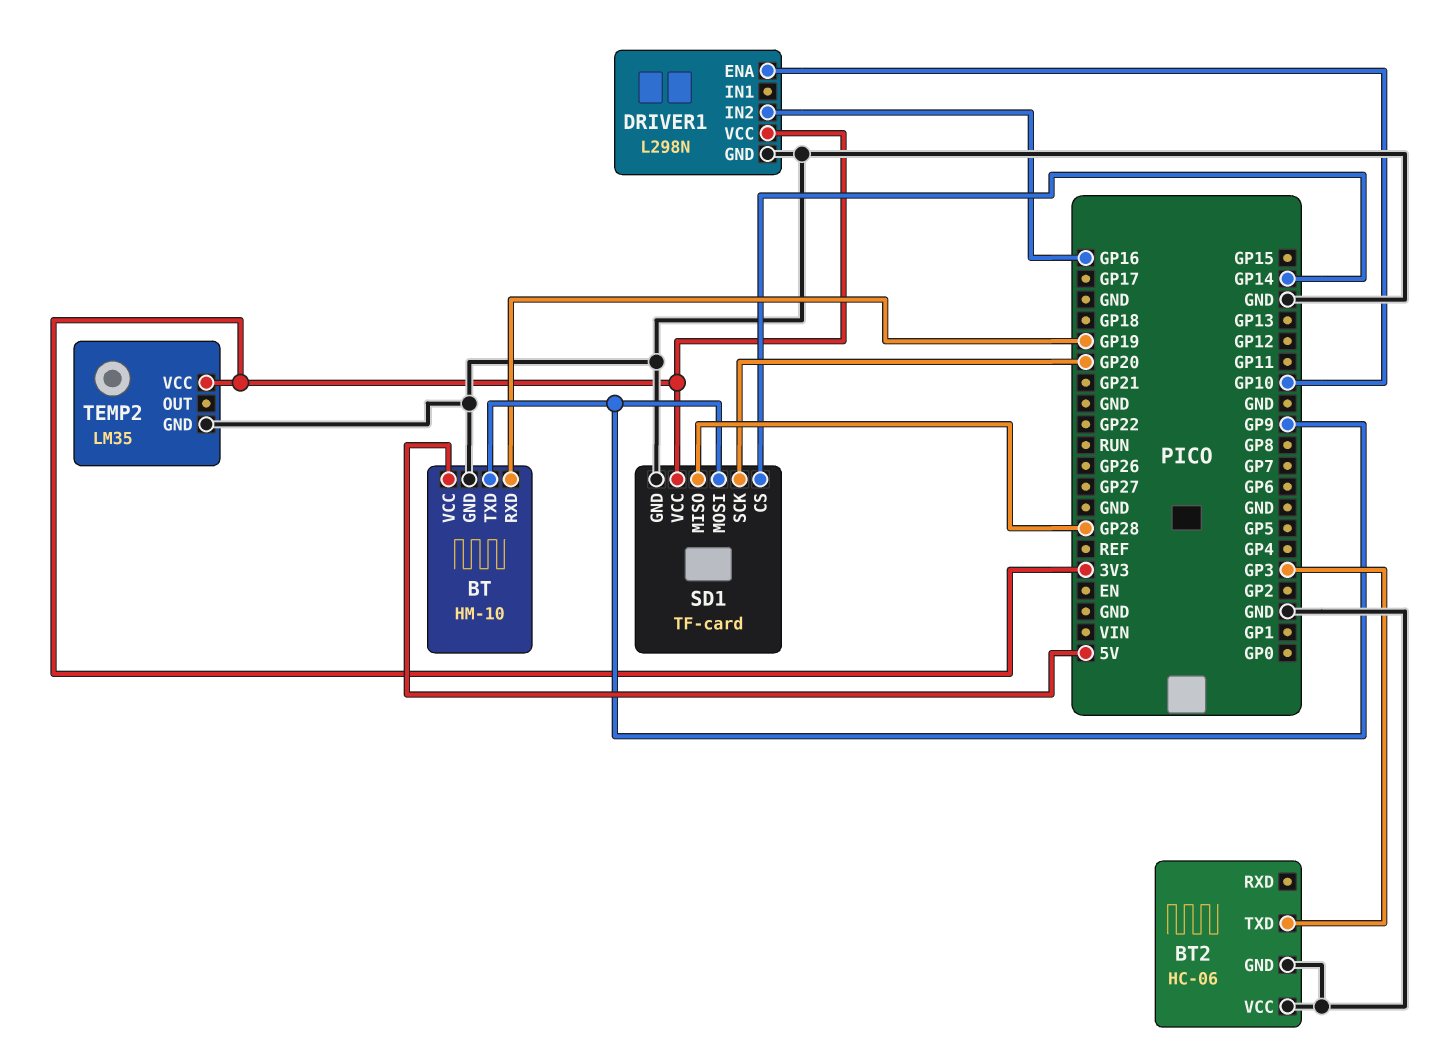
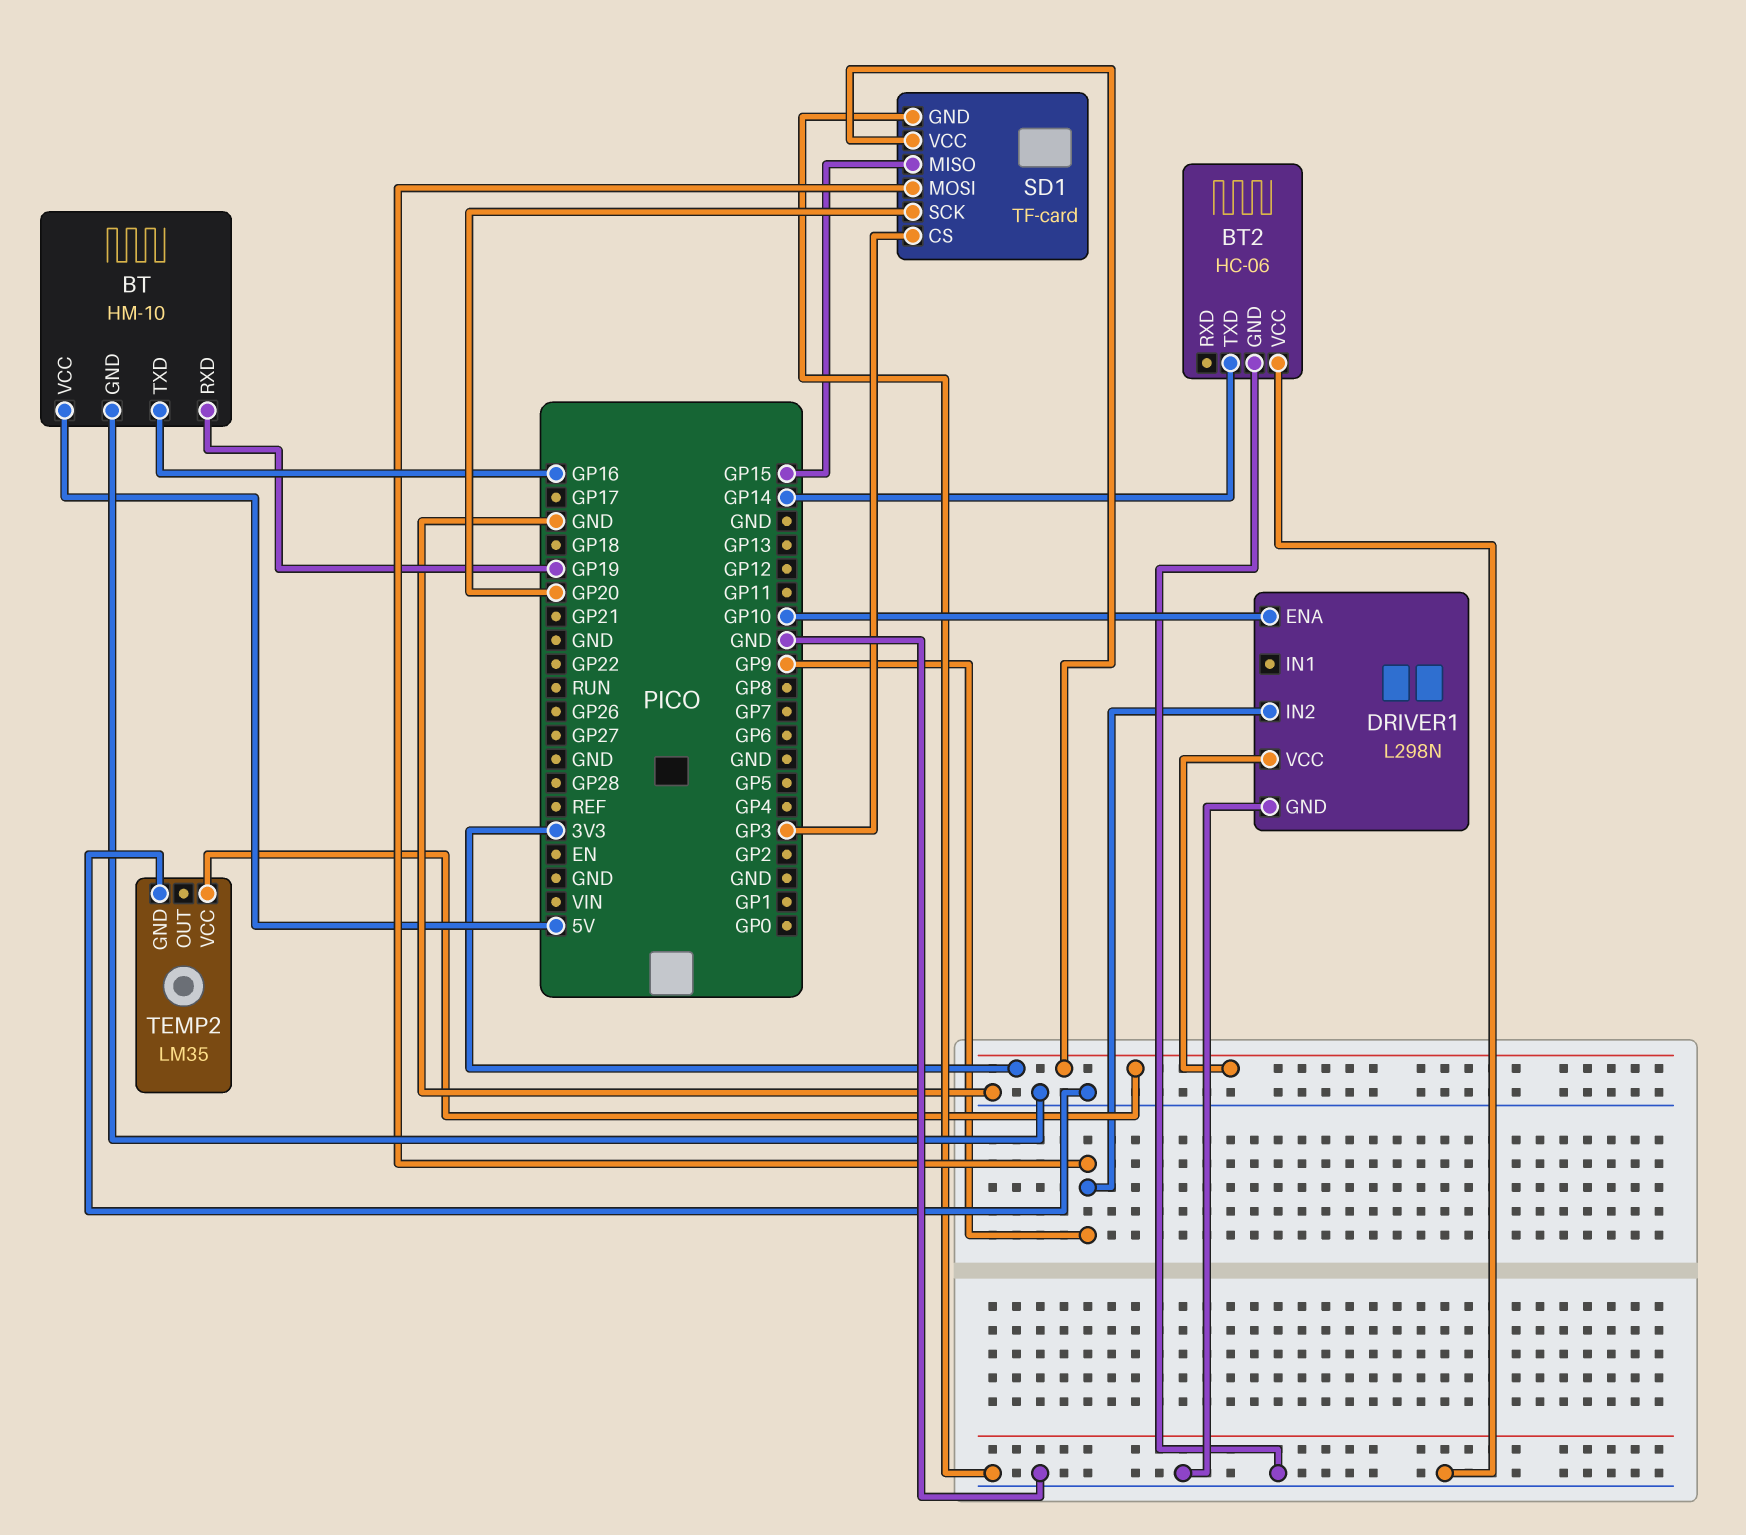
BT pin TXD: GP9 -> GP16
BT2 pin TXD: GP3 -> GP14
DRIVER1 pin IN2: GP16 -> GP9
SD1 pin CS: GP14 -> GP3
SD1 pin MISO: GP28 -> GP15

